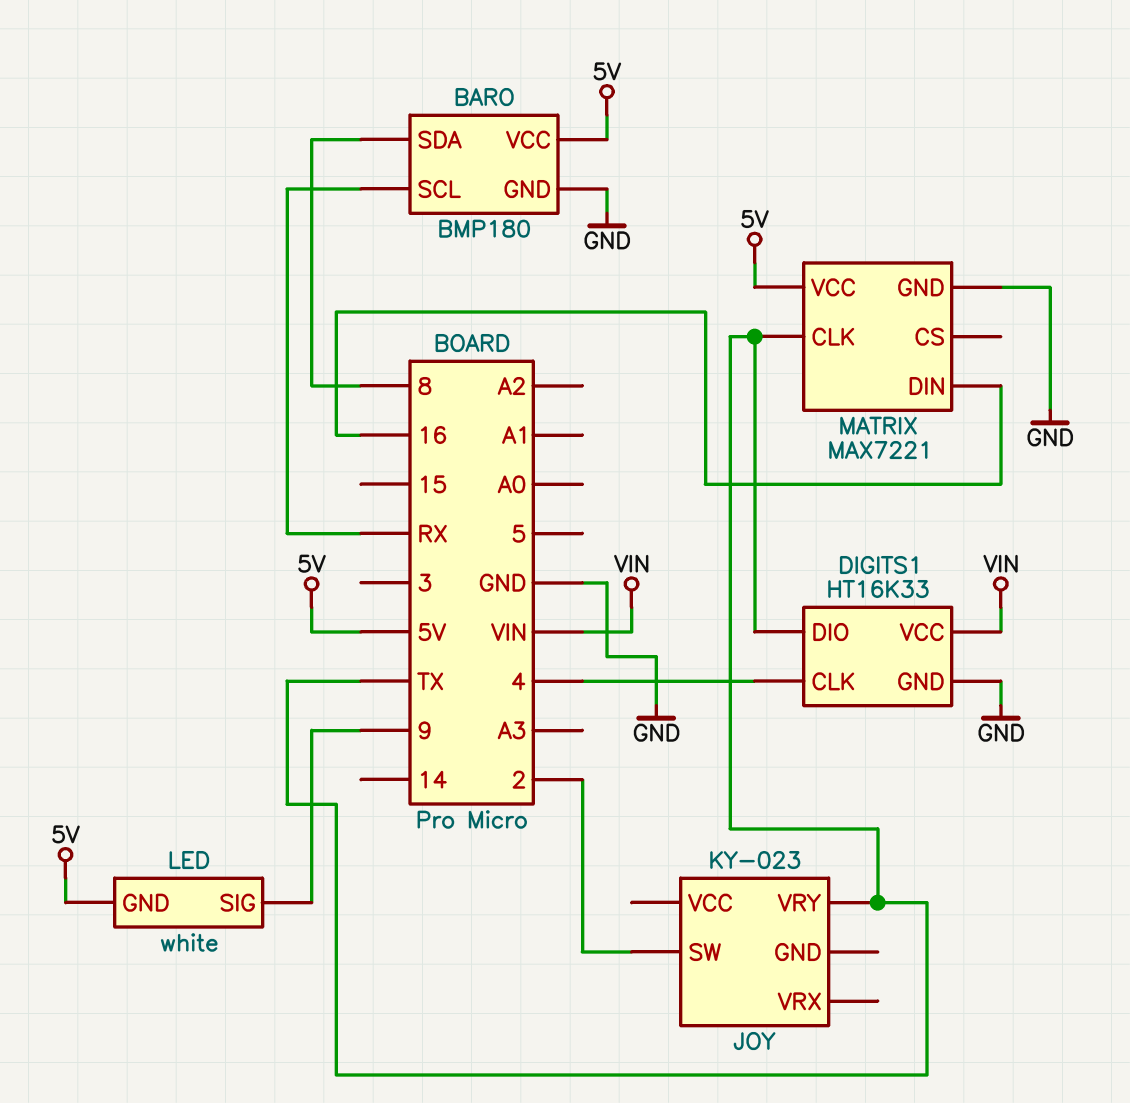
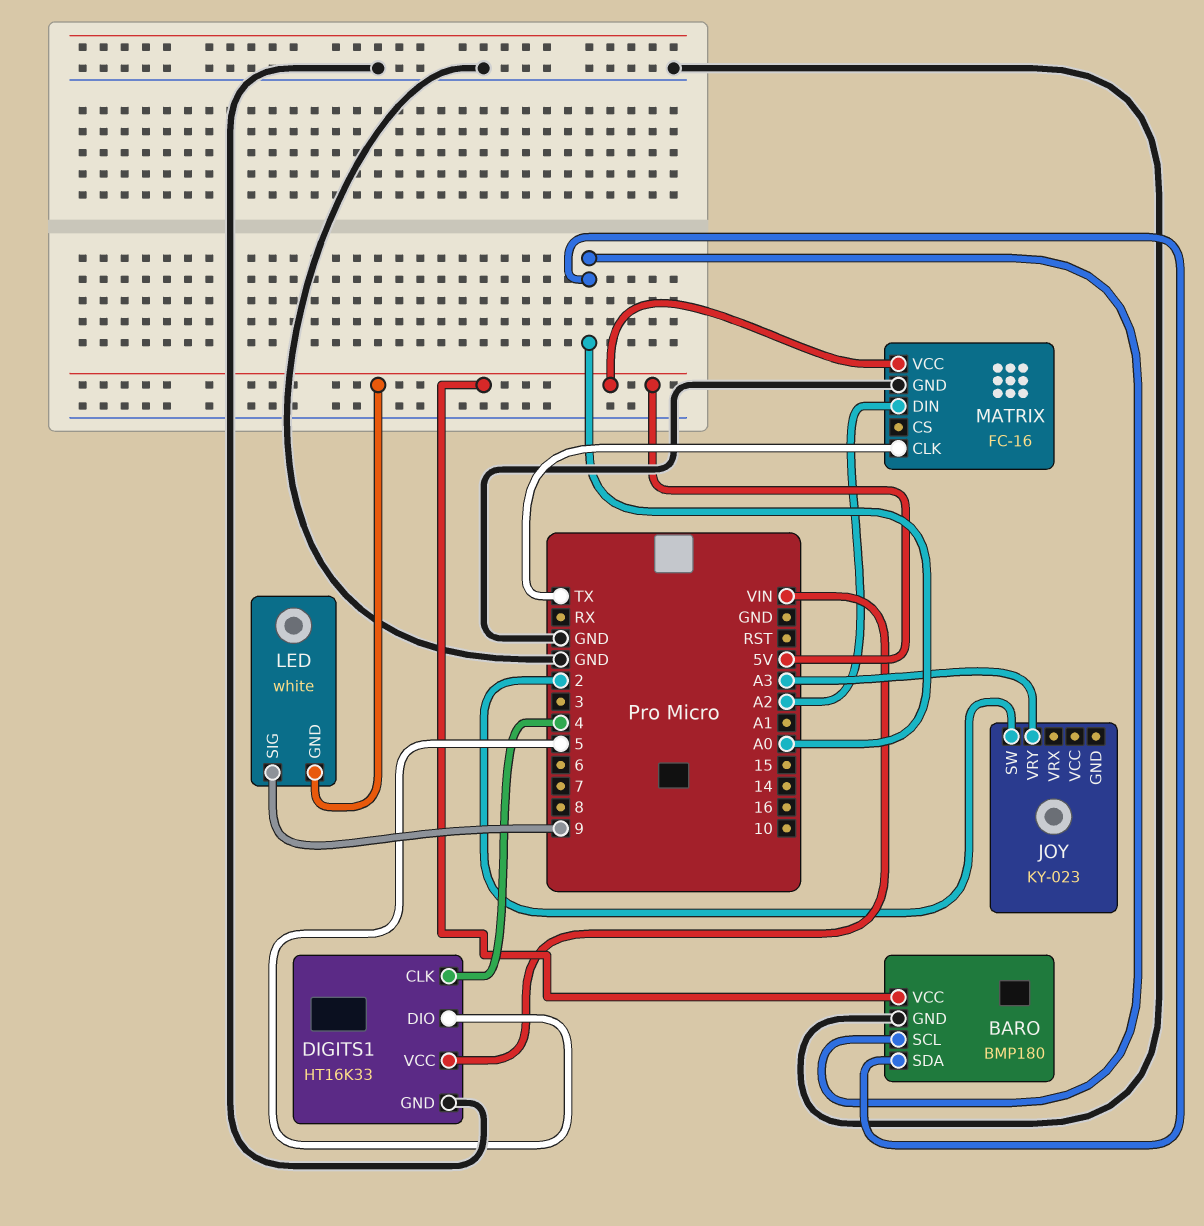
BARO pin SCL: RX -> A0
BARO pin SDA: 8 -> A0
DIGITS1 pin DIO: TX -> 5
JOY pin VRY: TX -> A3
MATRIX: MAX7221 -> FC-16
MATRIX pin DIN: 16 -> A2

